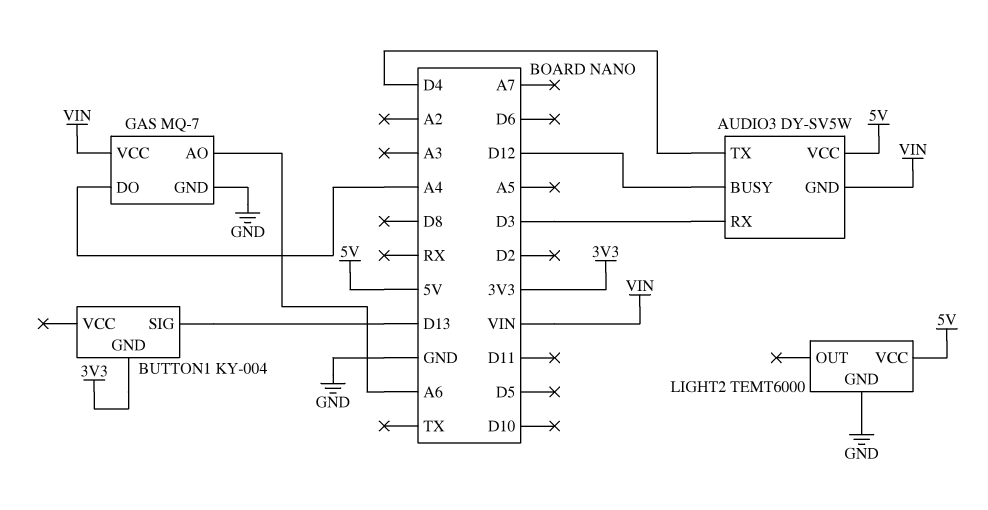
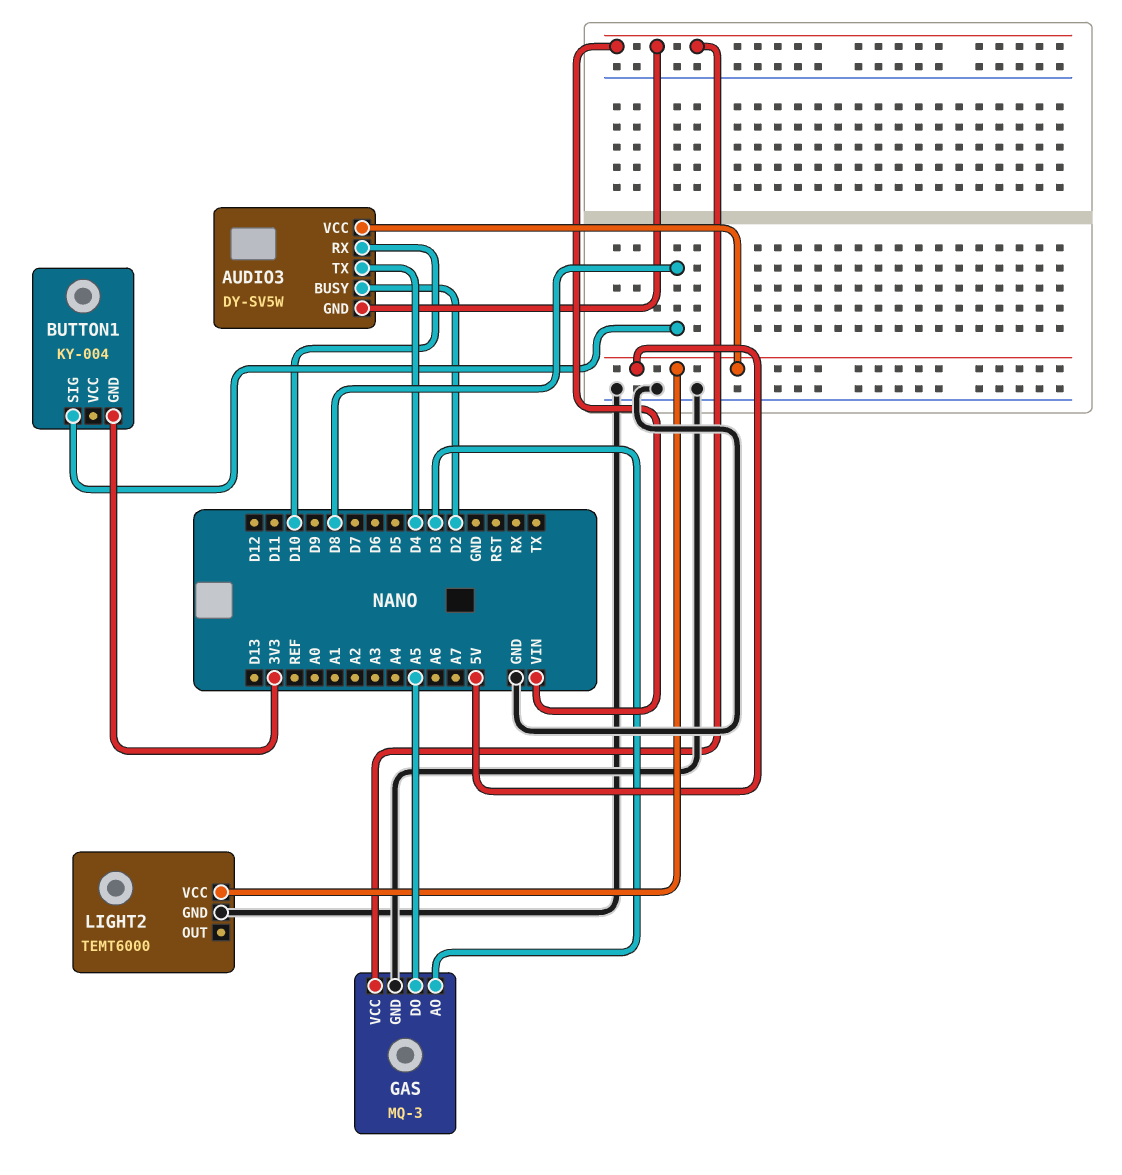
AUDIO3 pin BUSY: D12 -> D2
AUDIO3 pin RX: D3 -> D10
BUTTON1 pin SIG: D13 -> D8
GAS: MQ-7 -> MQ-3
GAS pin AO: A6 -> D3
GAS pin DO: A4 -> A5

